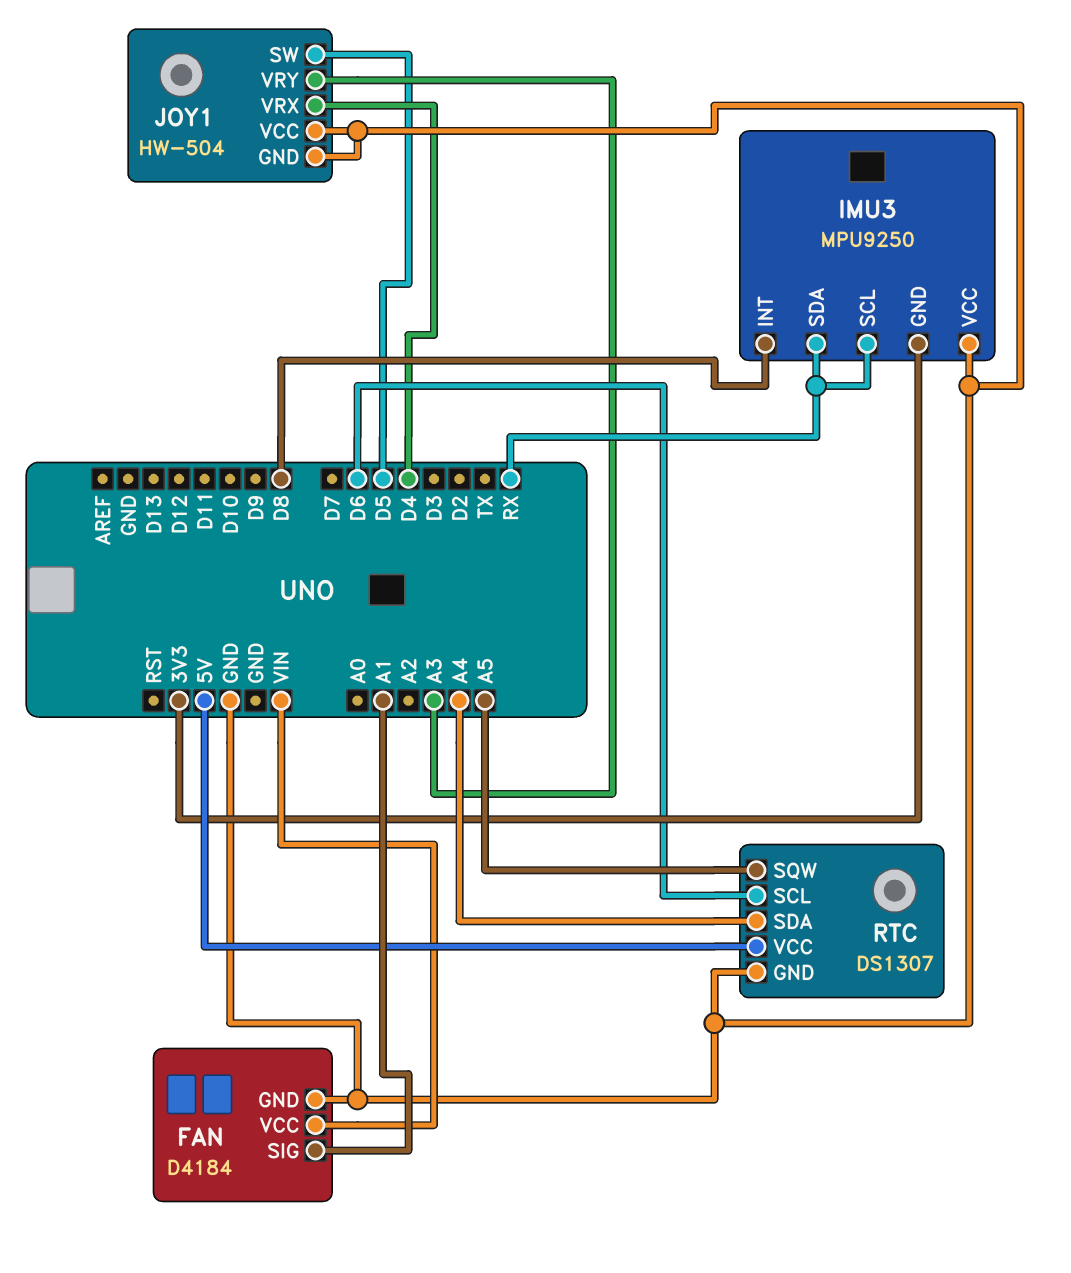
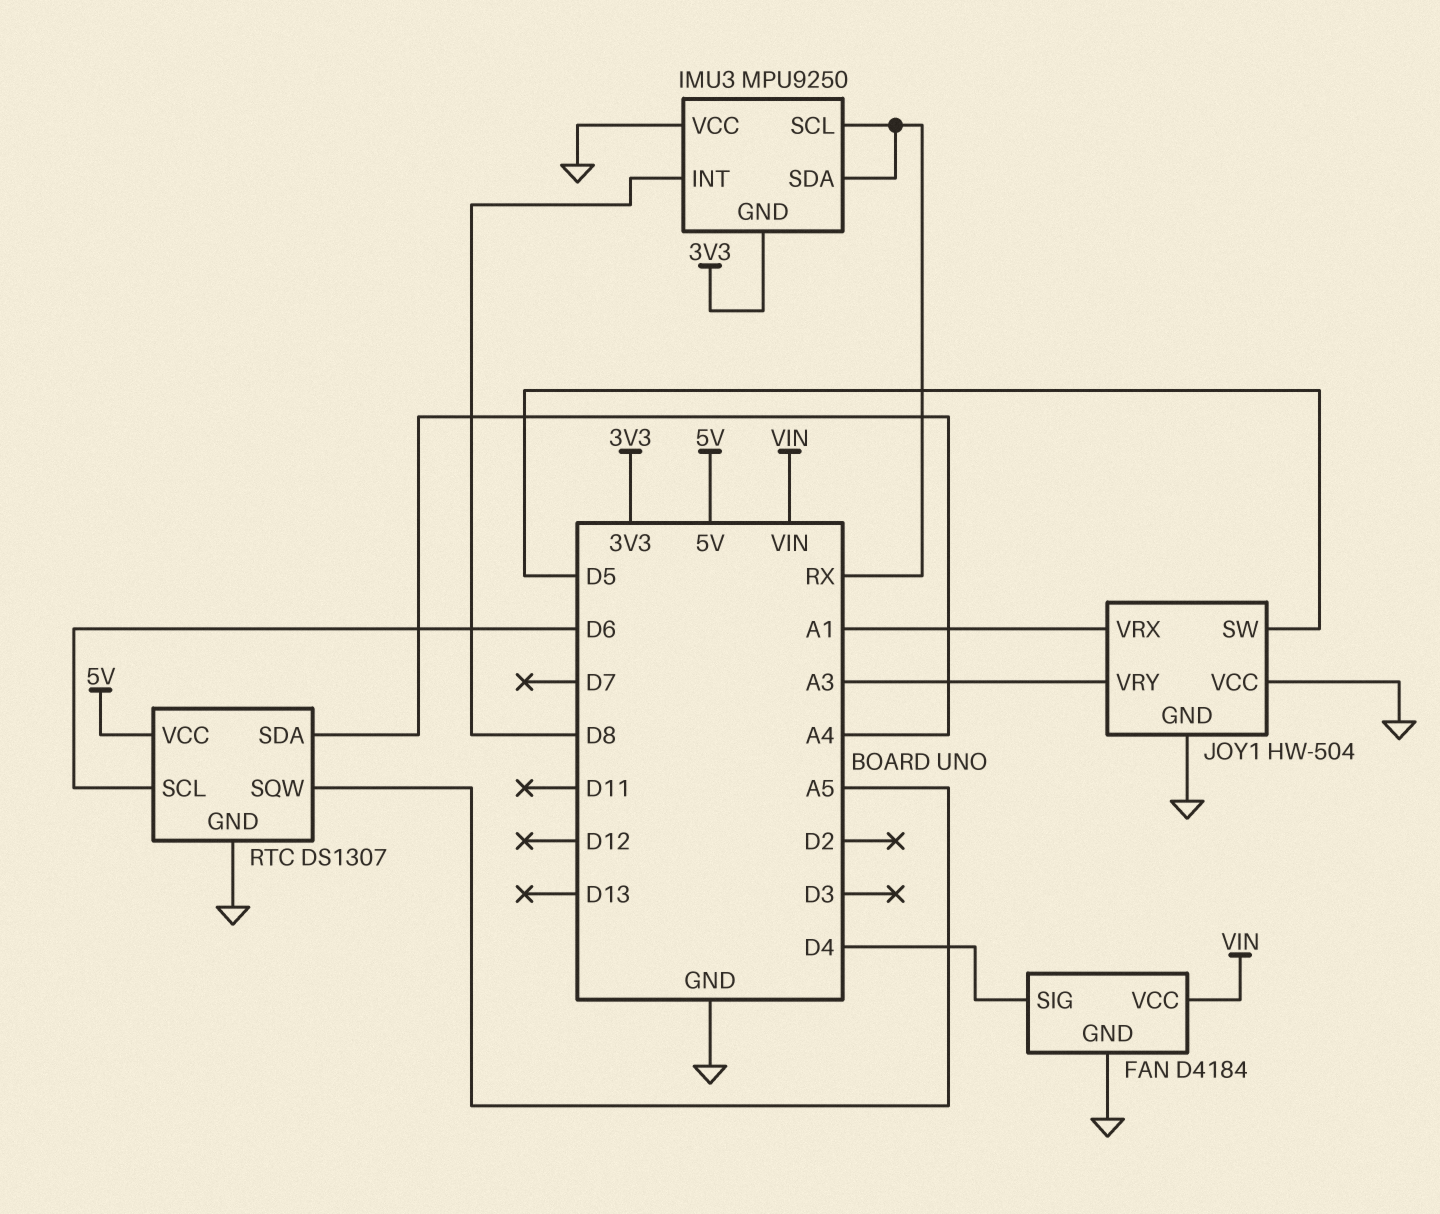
FAN pin SIG: A1 -> D4
JOY1 pin VRX: D4 -> A1

